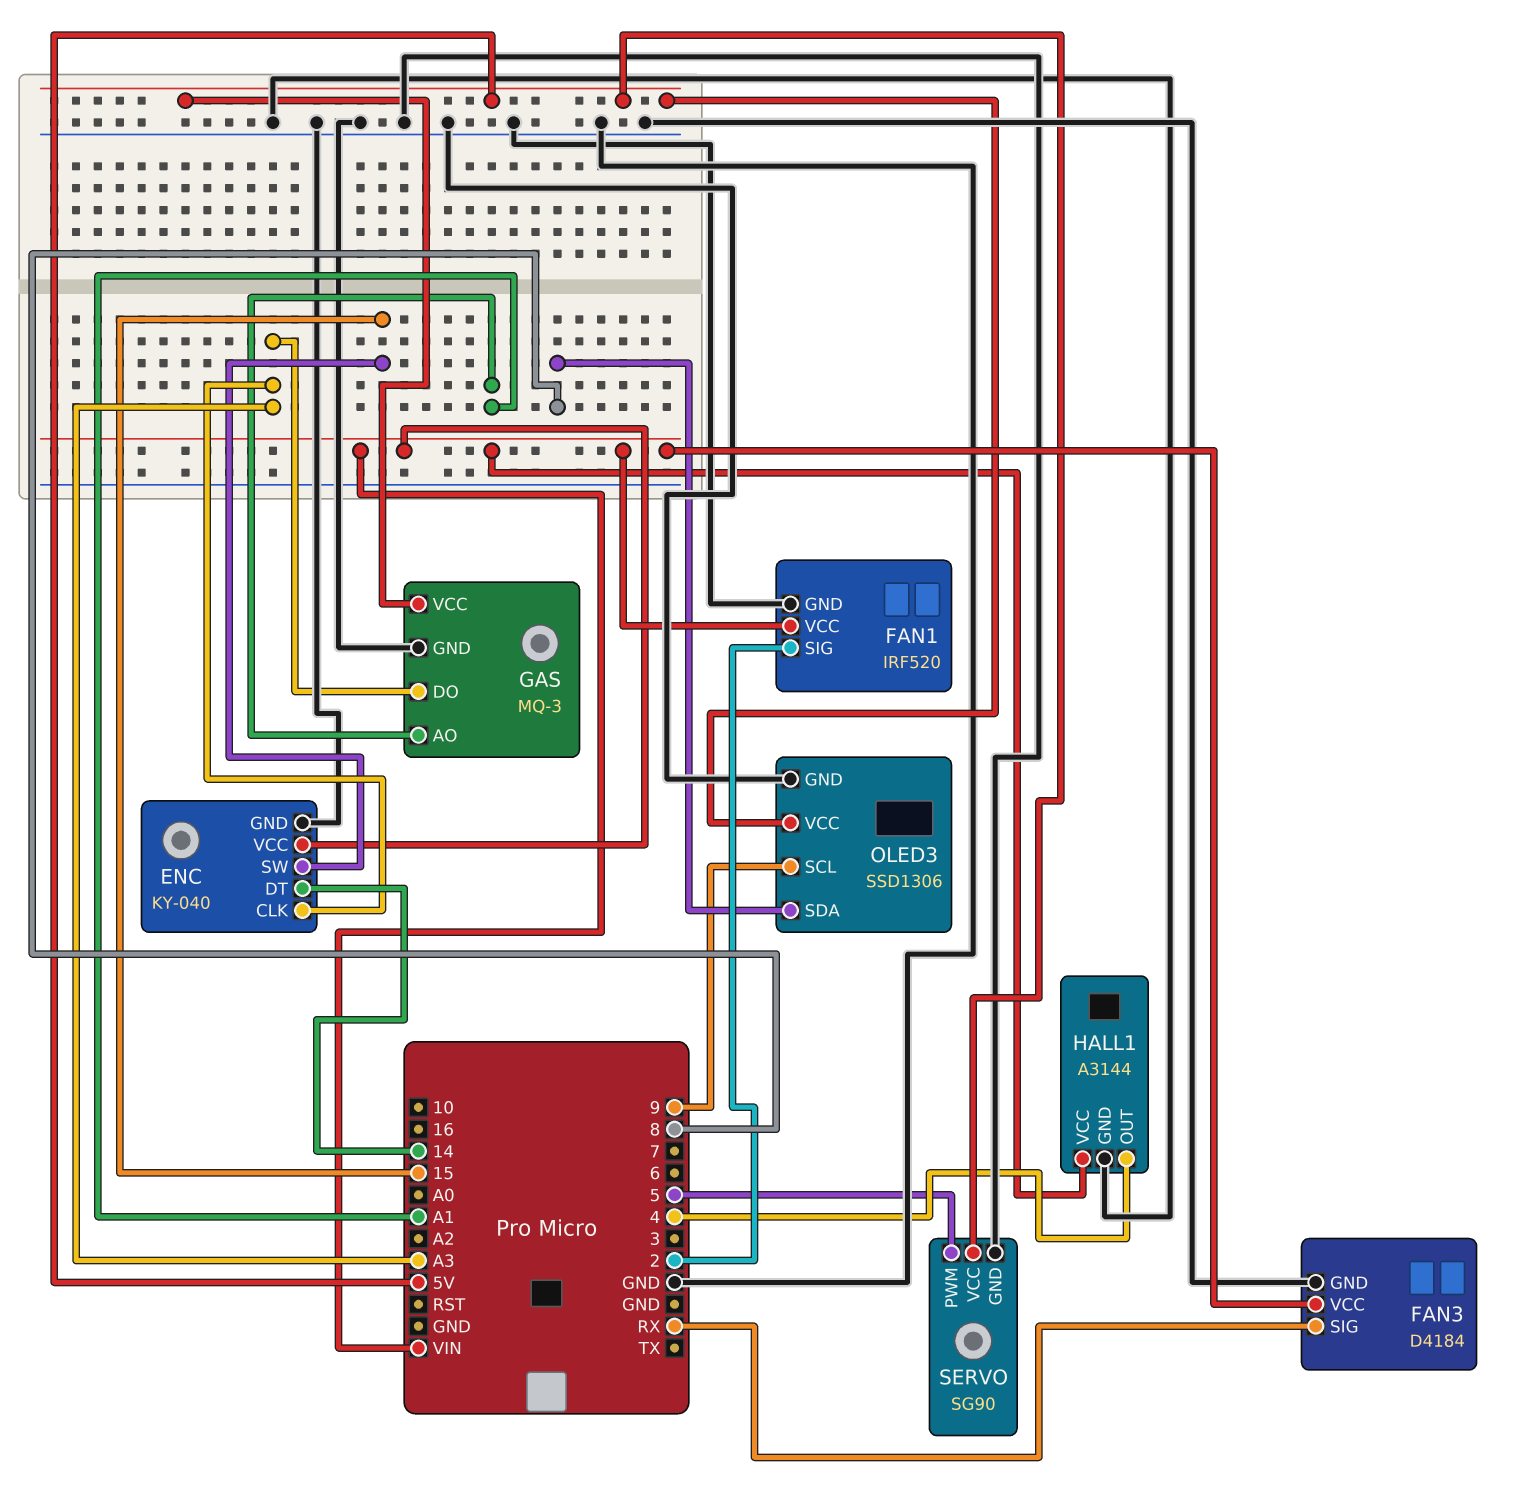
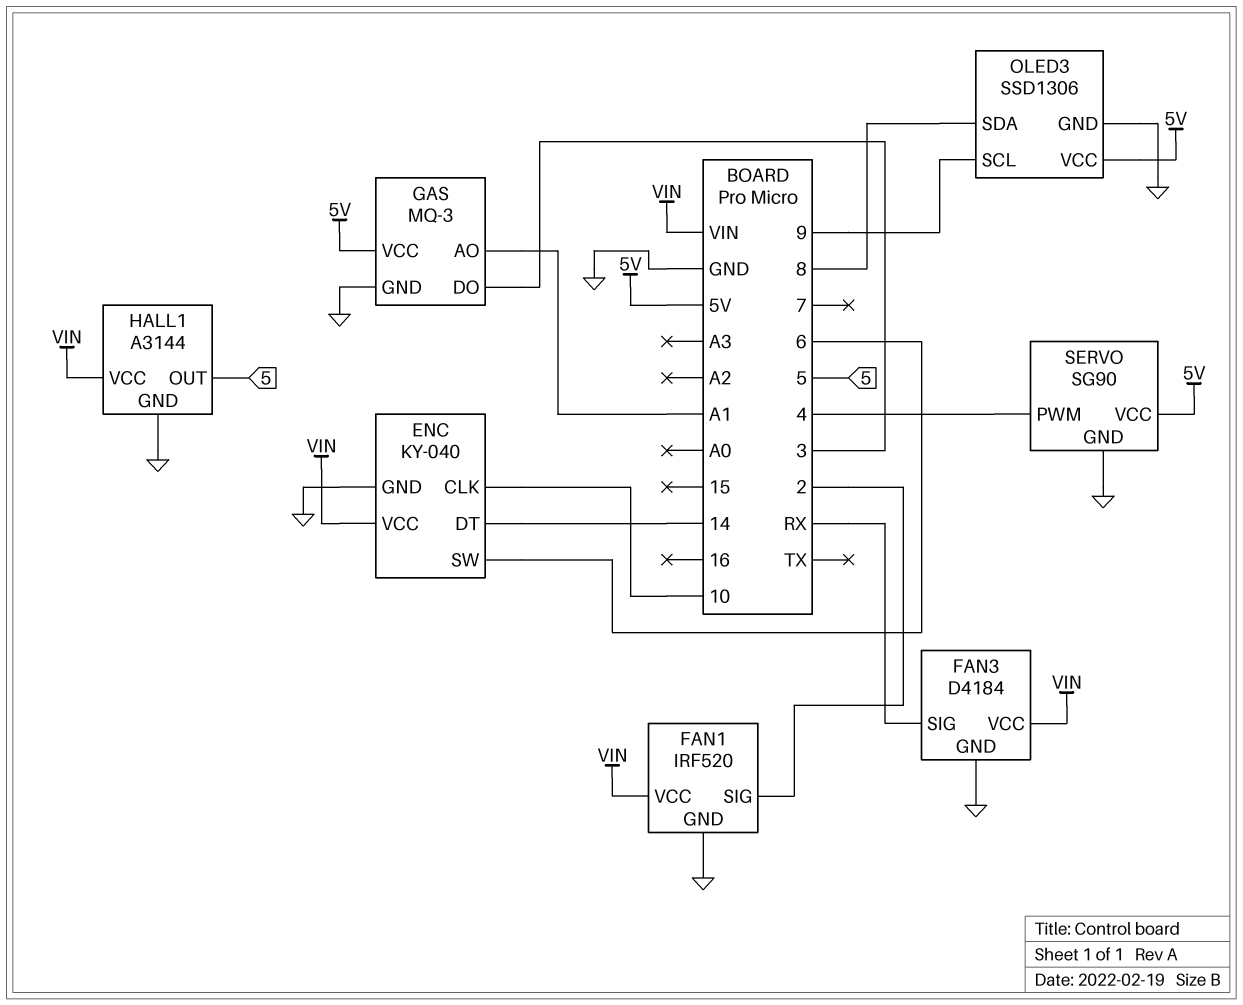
ENC pin CLK: A3 -> 10
ENC pin SW: 15 -> 6
GAS pin DO: A3 -> 3
HALL1 pin OUT: 4 -> 5
SERVO pin PWM: 5 -> 4

